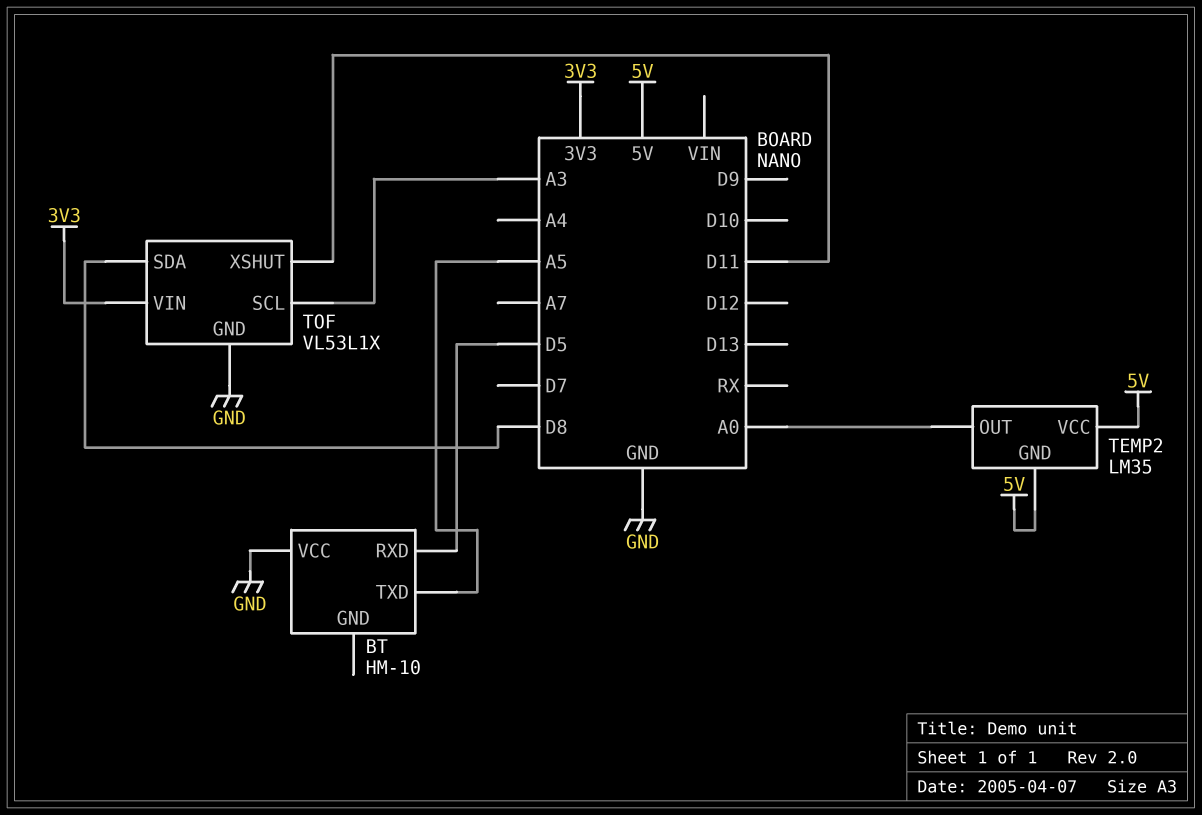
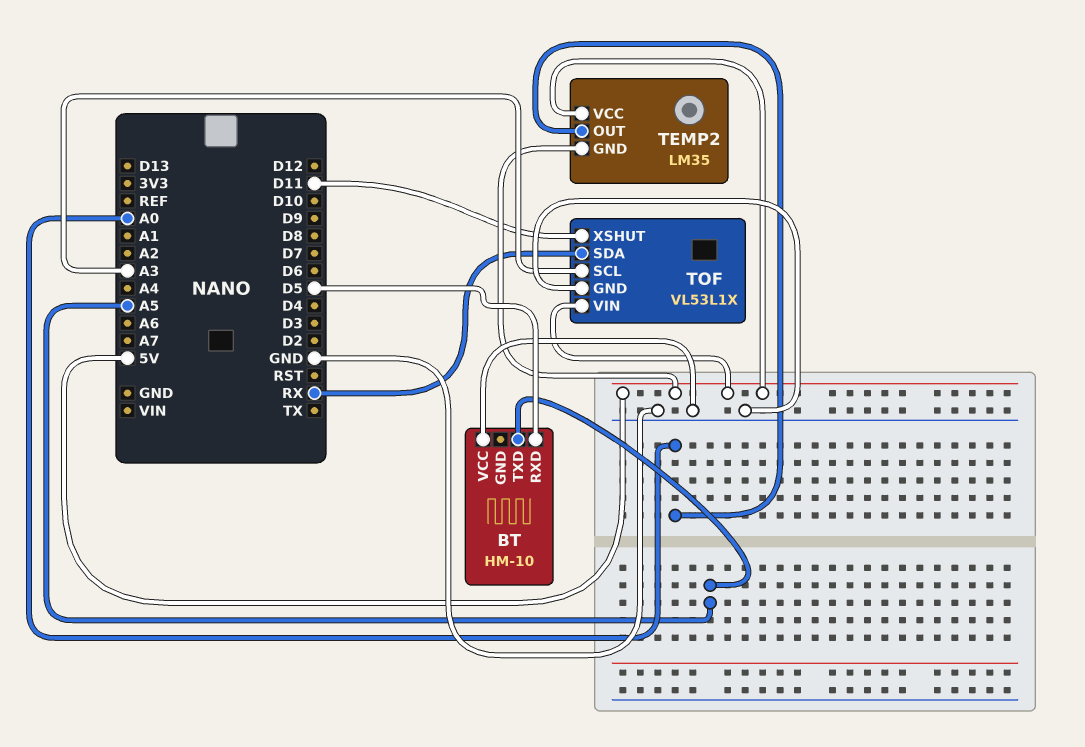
TOF pin SDA: D8 -> RX
TOF pin VIN: 3V3 -> 5V

